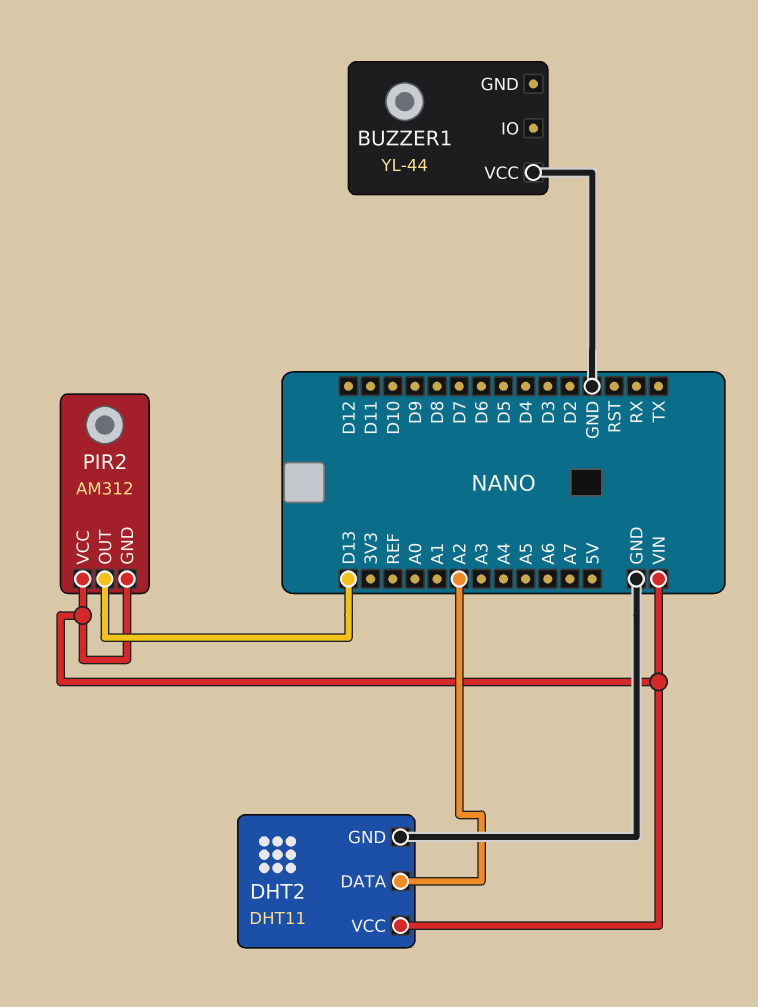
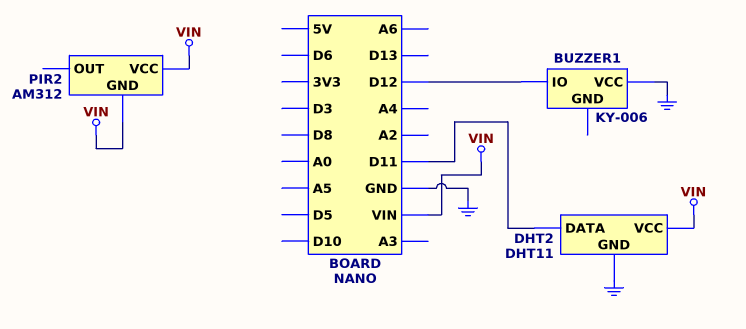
BUZZER1: YL-44 -> KY-006
BUZZER1 pin IO: none -> D12
DHT2 pin DATA: A2 -> D11
PIR2 pin OUT: D13 -> none

